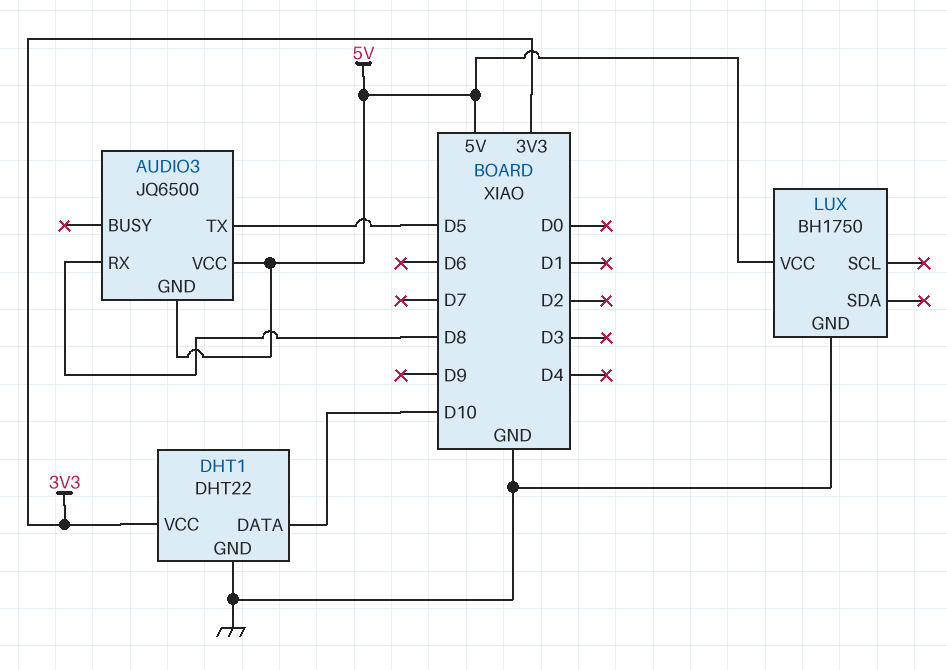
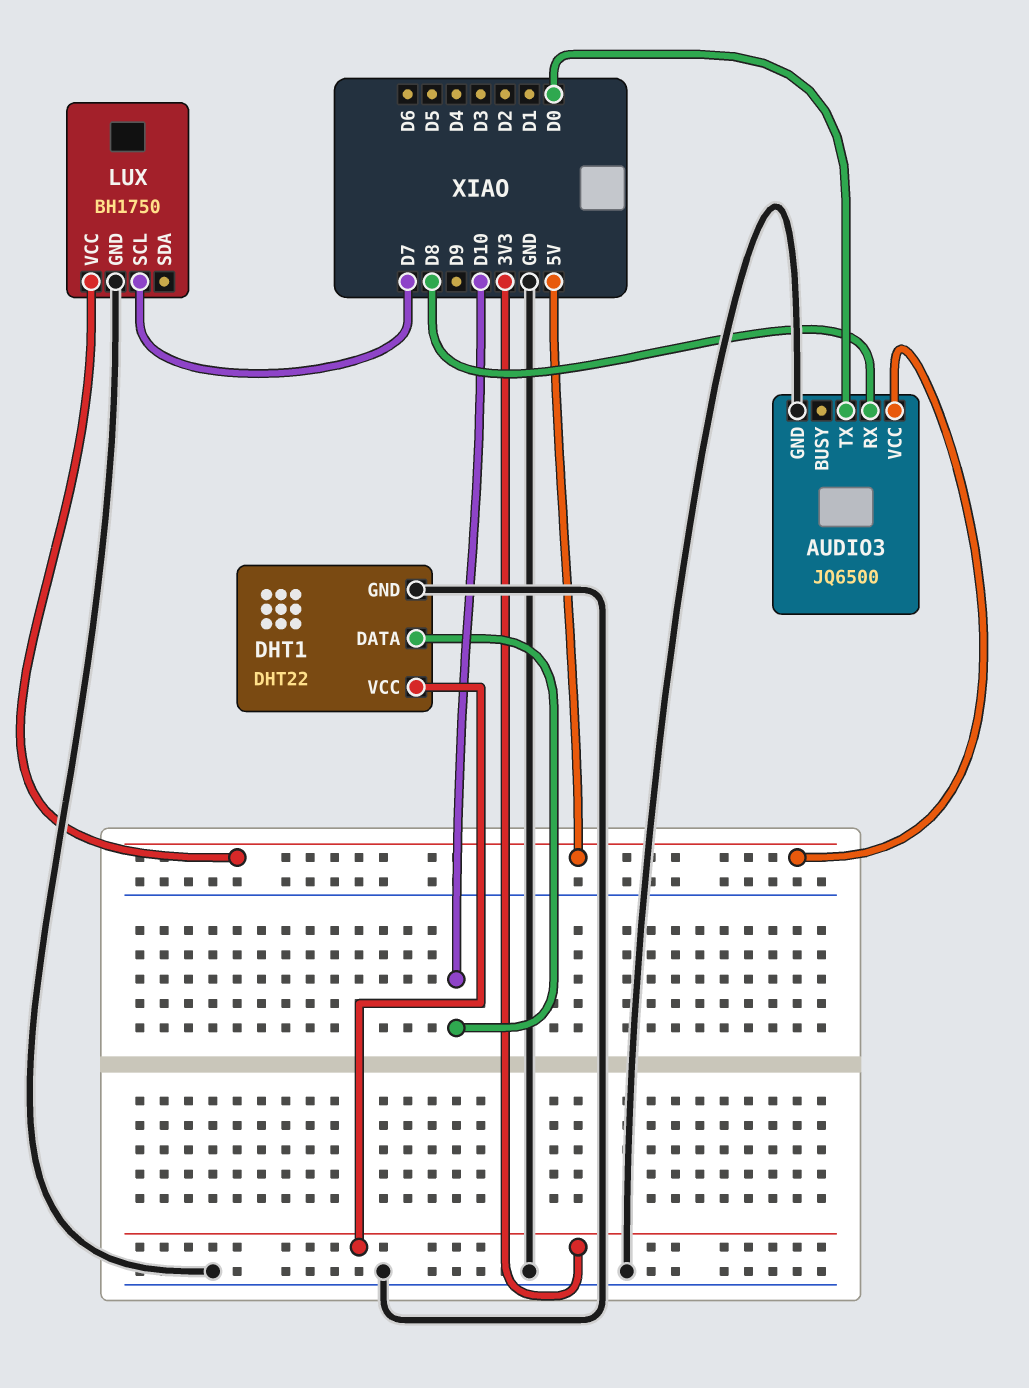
AUDIO3 pin GND: 5V -> GND
AUDIO3 pin TX: D5 -> D0
LUX pin SCL: none -> D7

